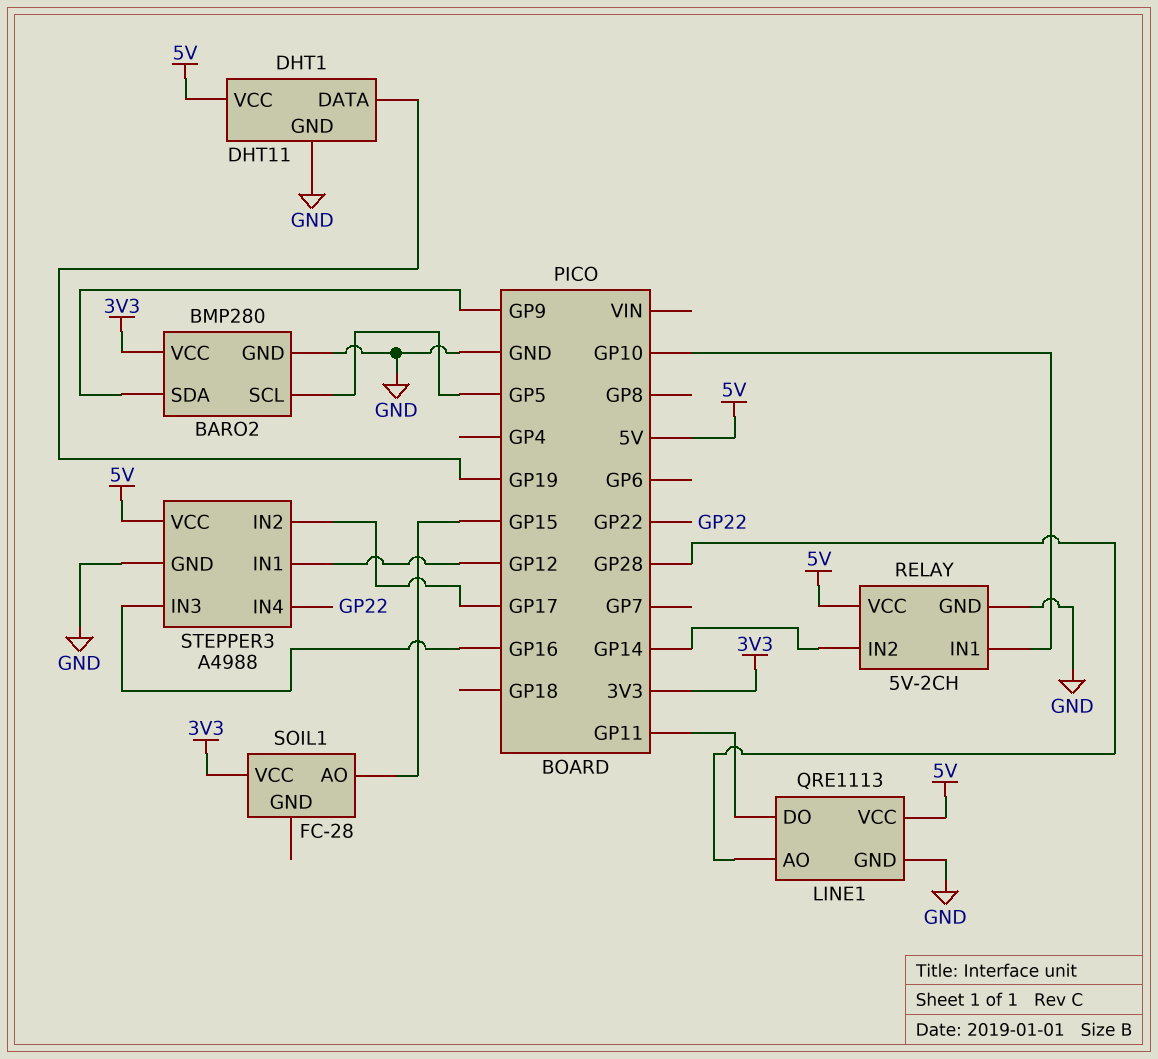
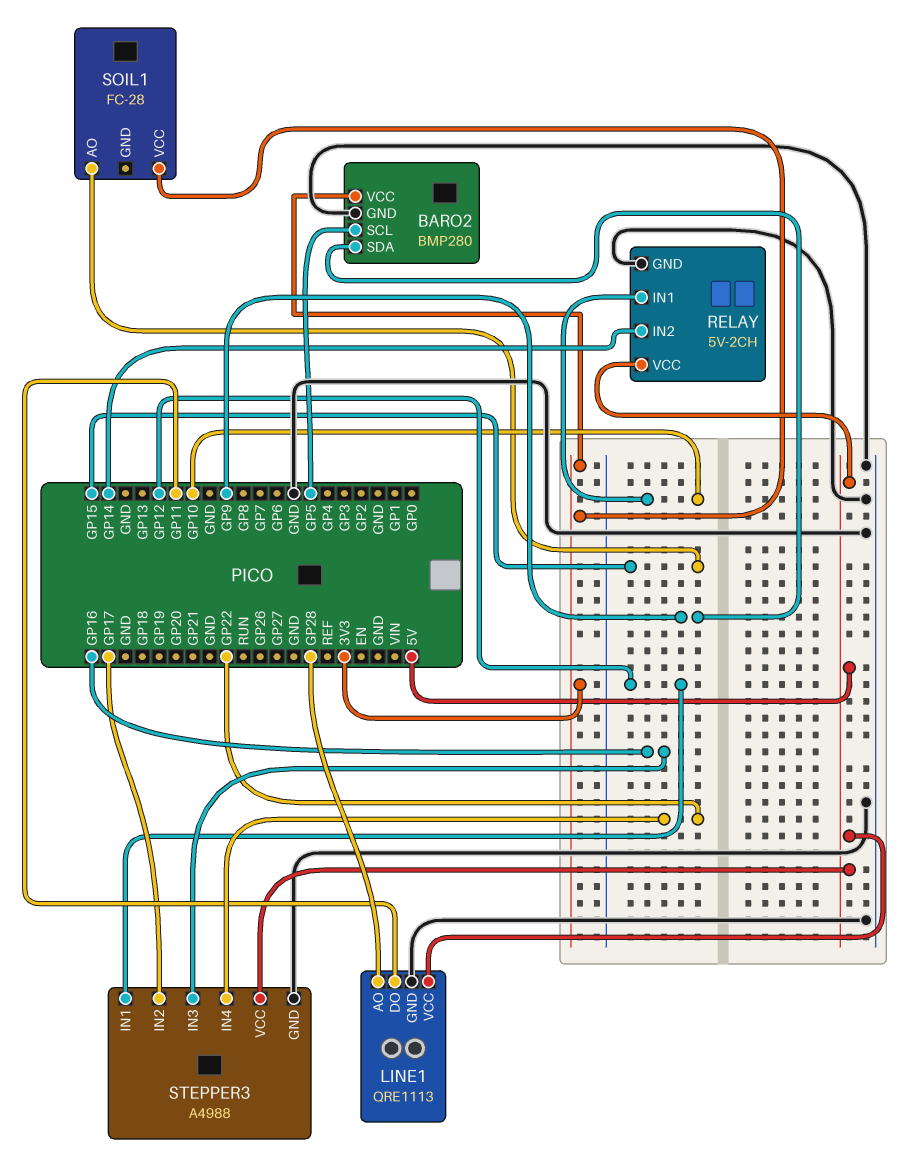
DHT1: DHT11 -> none
DHT1 pin DATA: GP19 -> none
DHT1 pin GND: GND -> none
DHT1 pin VCC: 5V -> none

